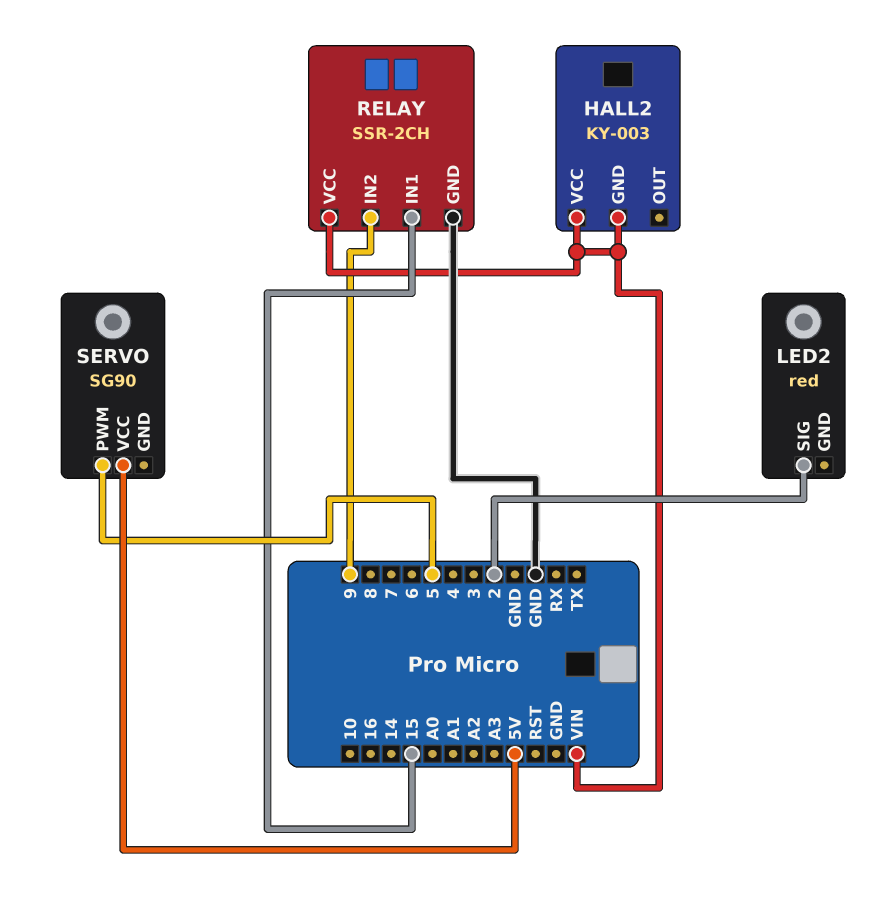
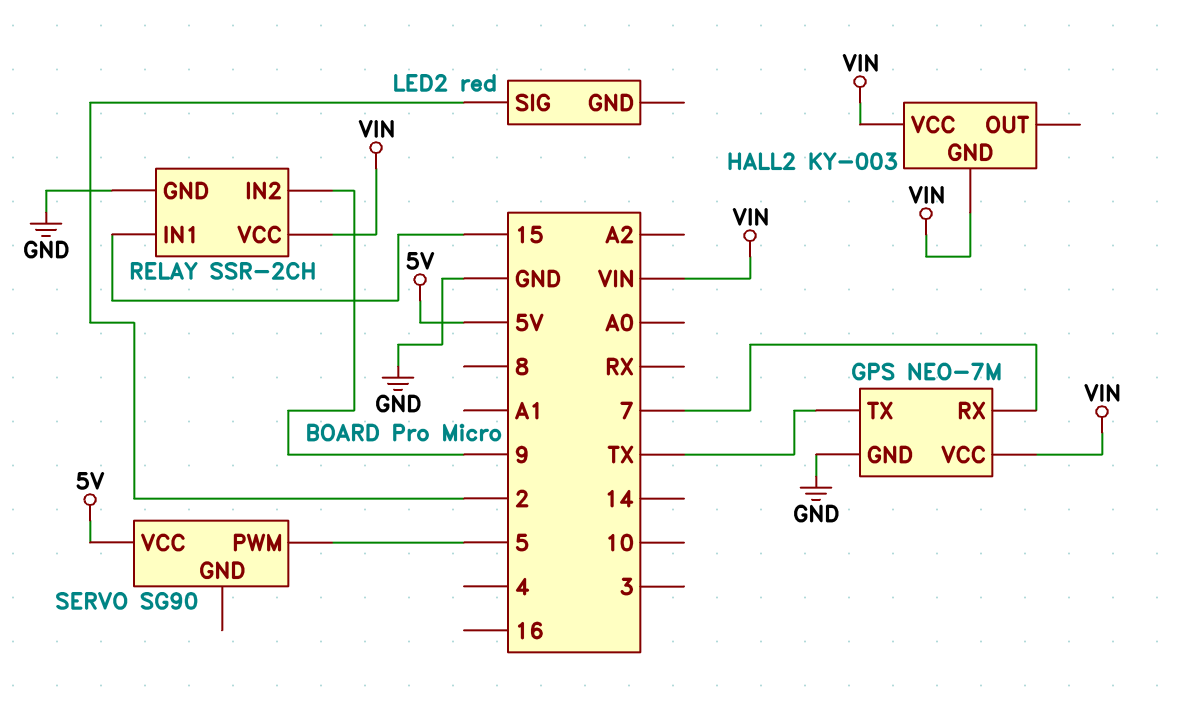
GPS: none -> NEO-7M
GPS pin GND: none -> GND
GPS pin RX: none -> 7
GPS pin TX: none -> TX
GPS pin VCC: none -> VIN

